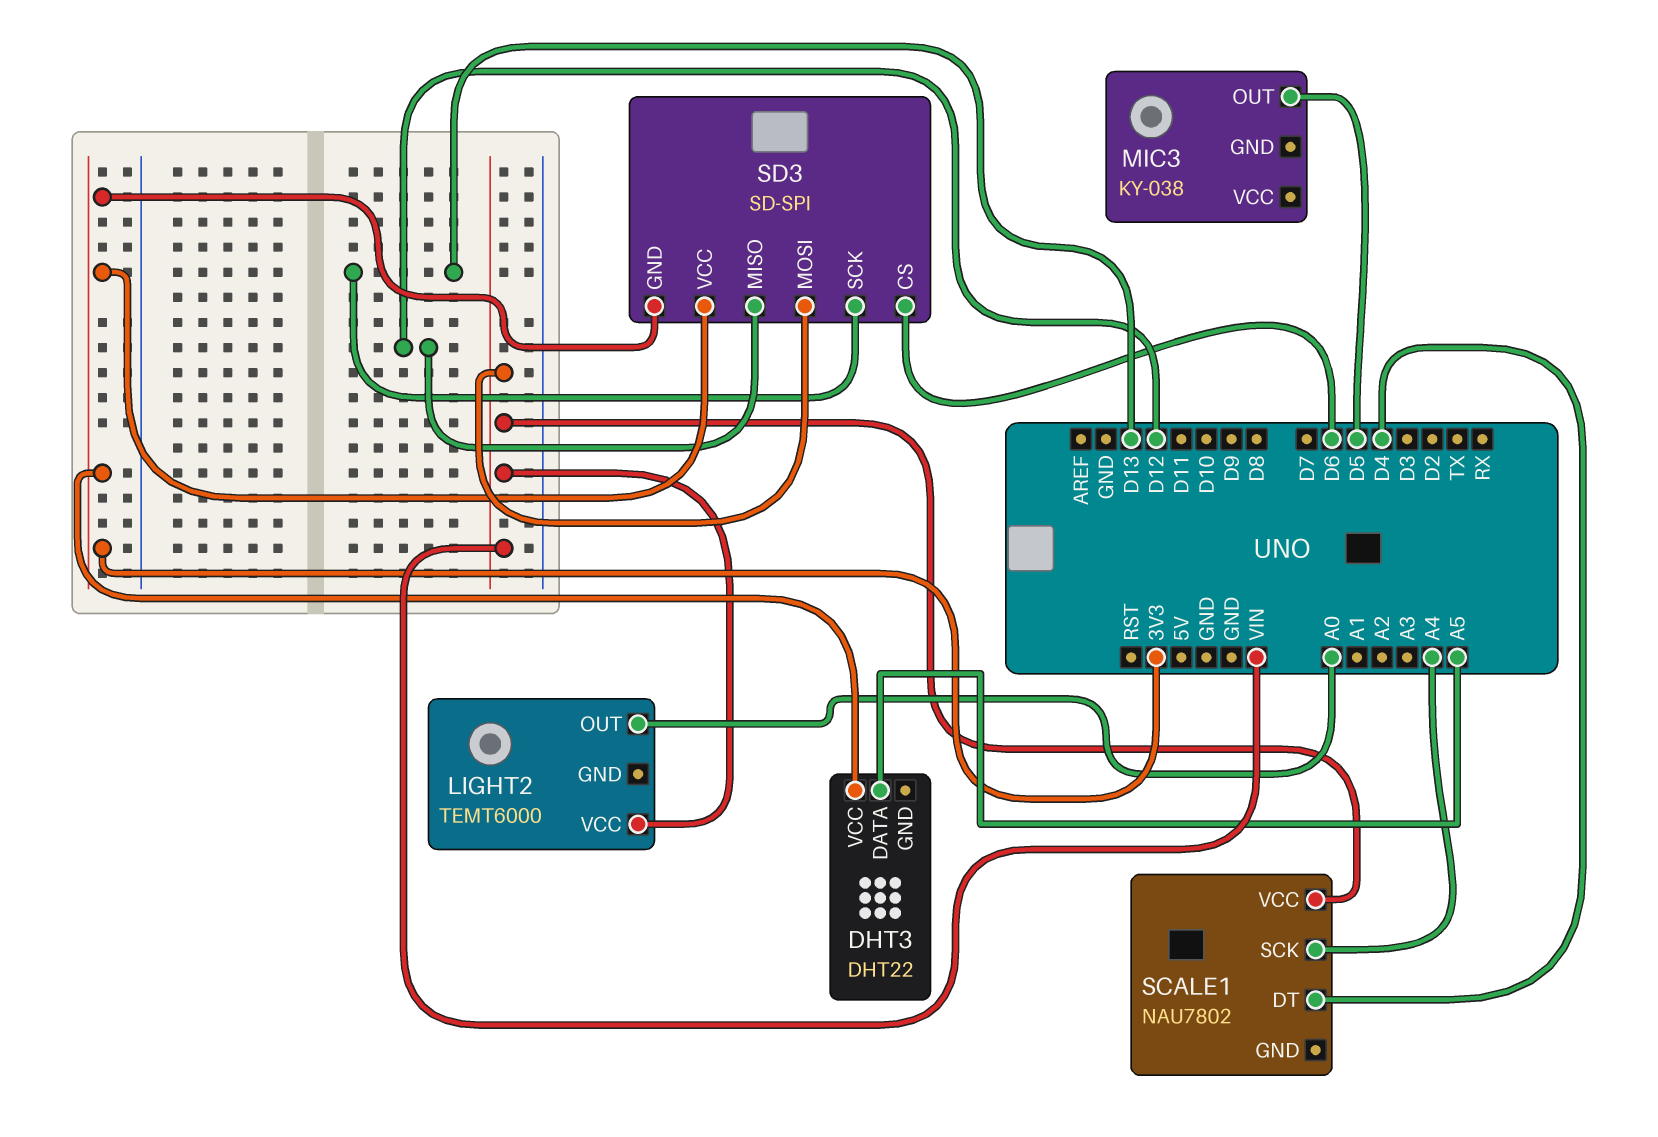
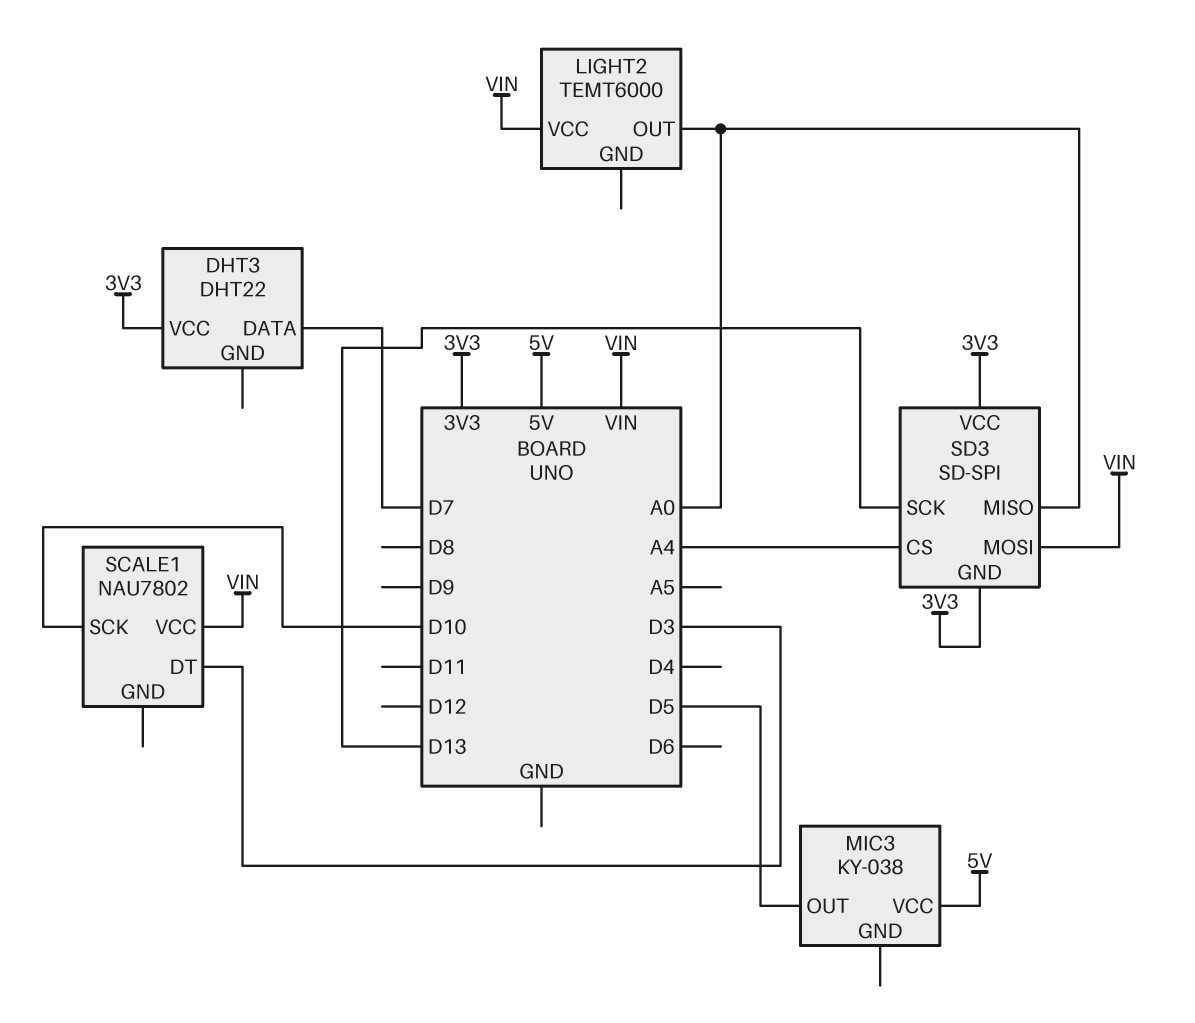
DHT3 pin DATA: A5 -> D7
MIC3 pin VCC: none -> 5V
SCALE1 pin DT: D4 -> D3
SCALE1 pin SCK: A4 -> D10
SD3 pin CS: D6 -> A4
SD3 pin MISO: D12 -> A0

